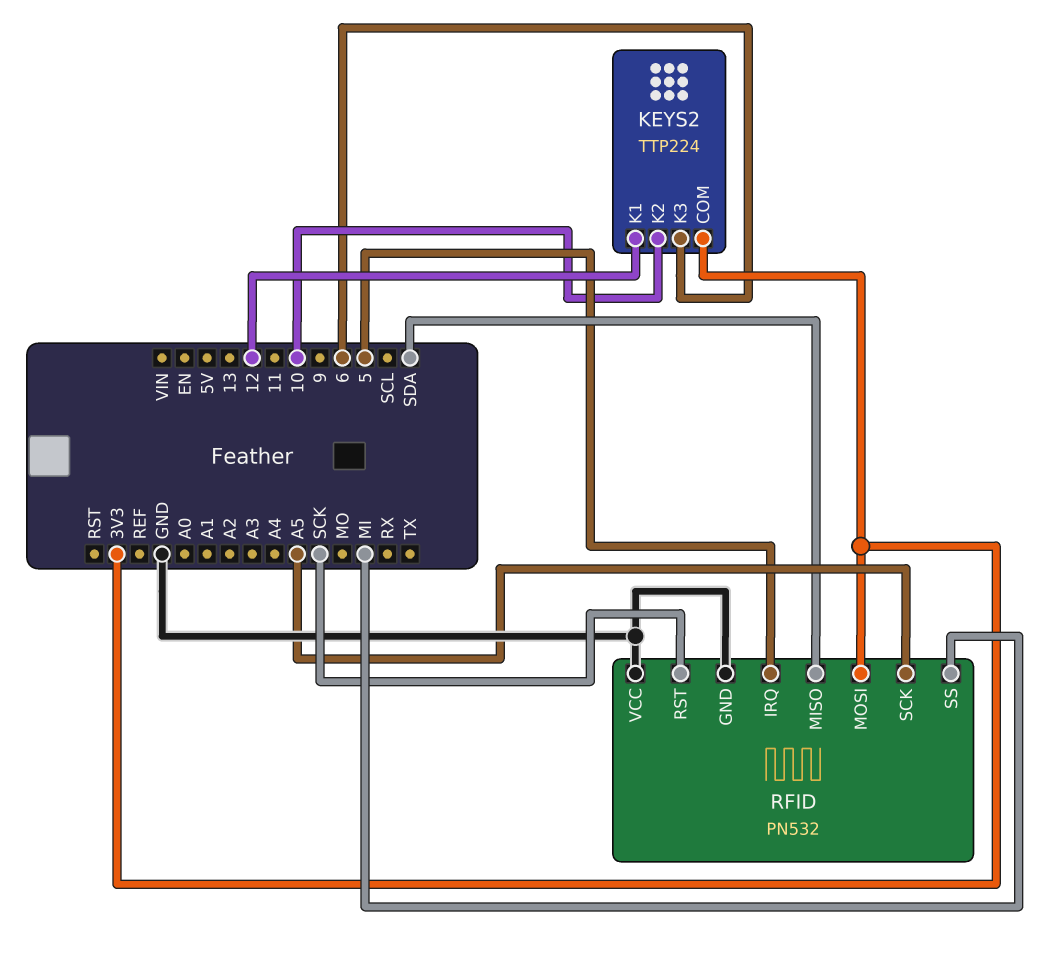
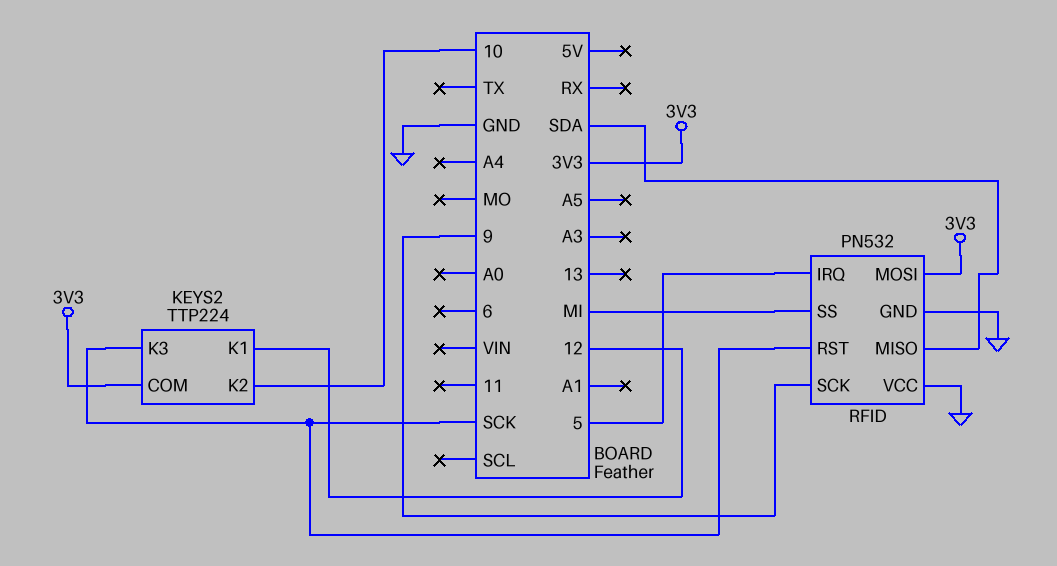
KEYS2 pin K3: 6 -> SCK
RFID pin SCK: A5 -> 9

